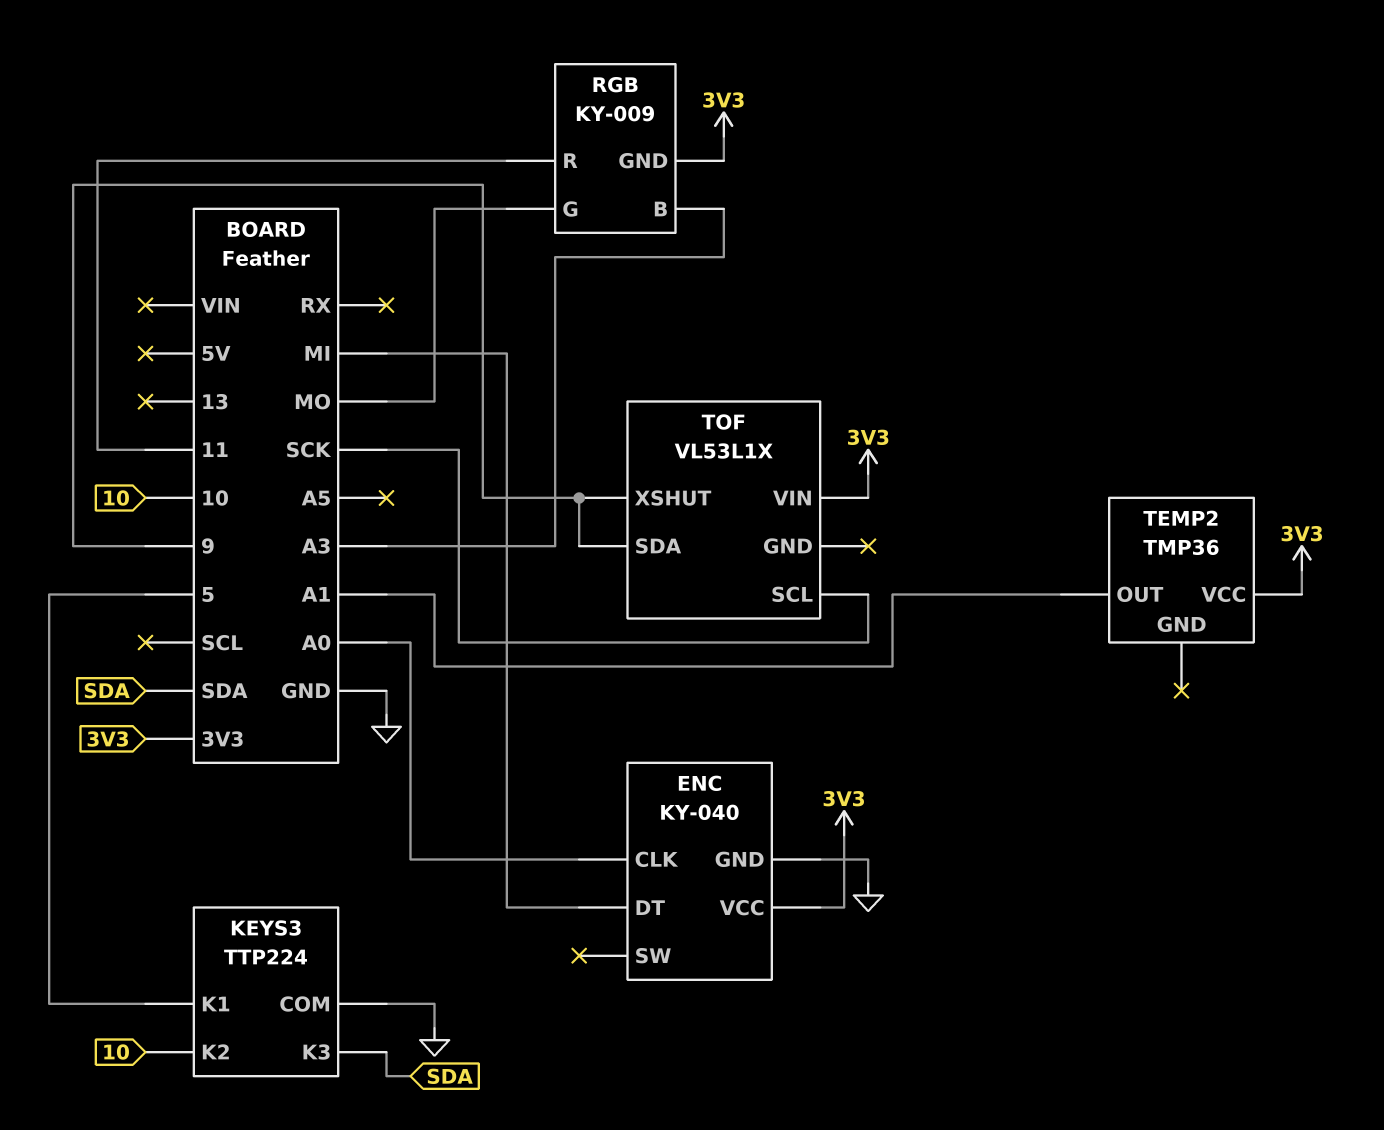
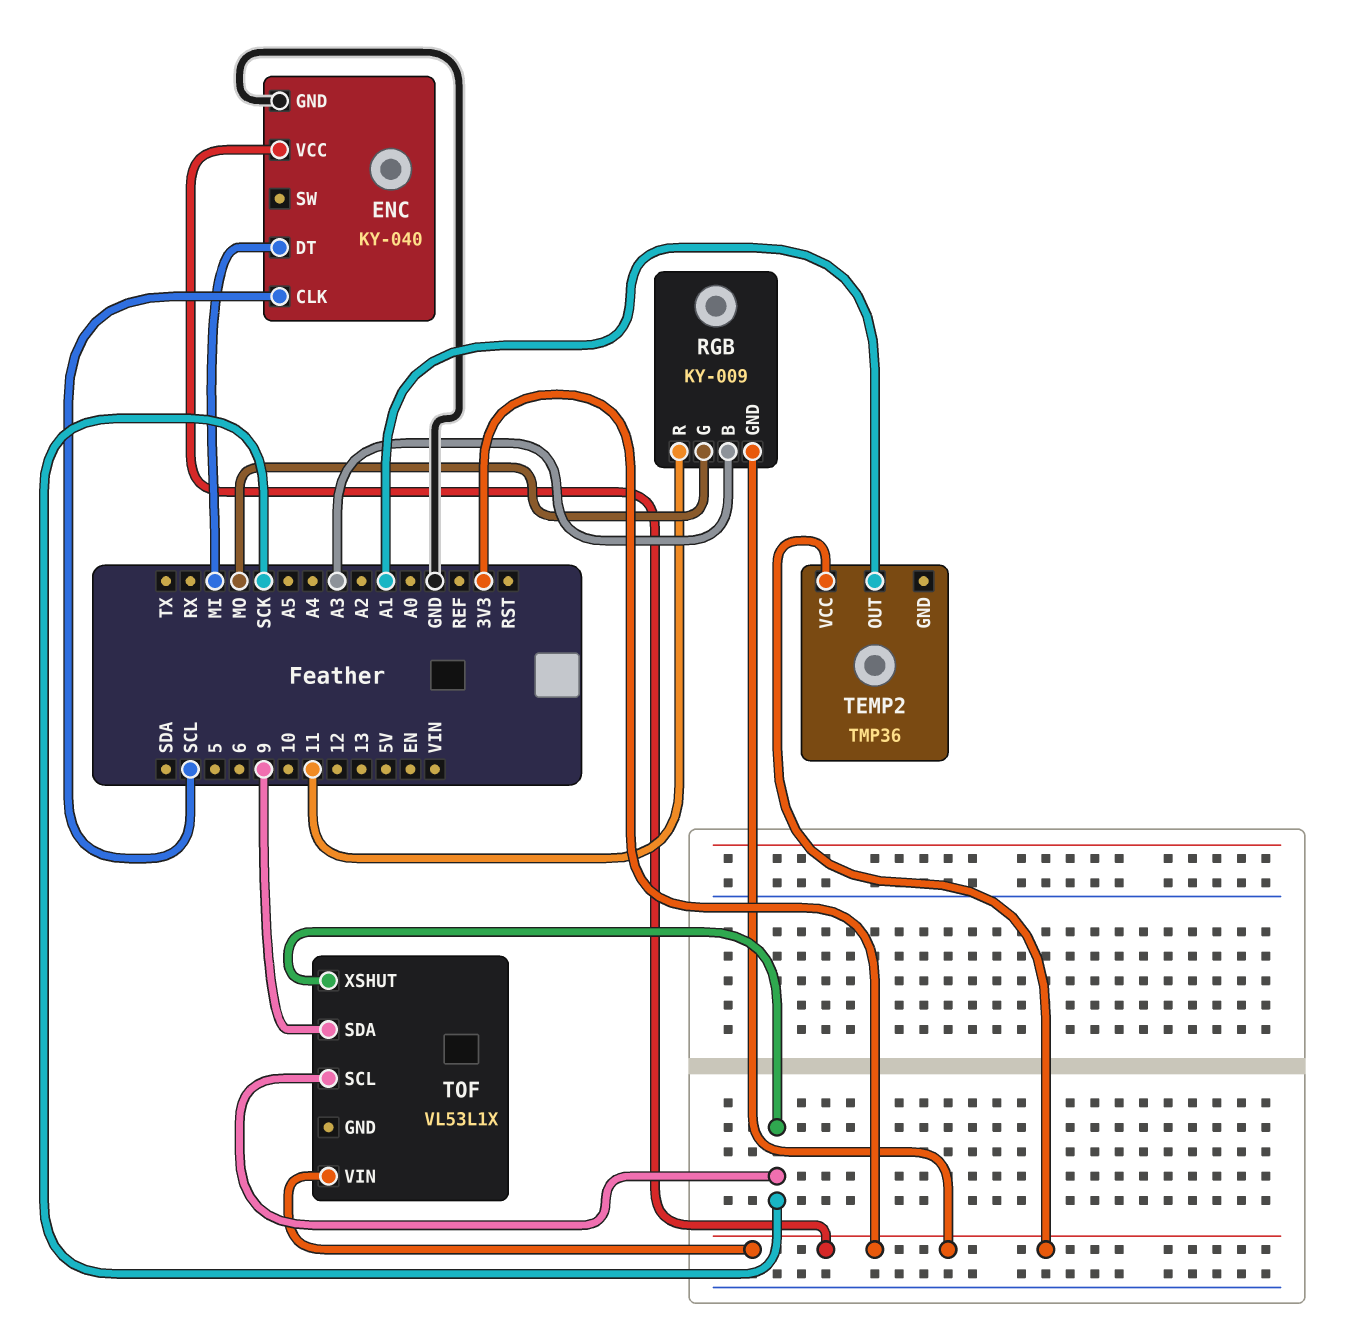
ENC pin CLK: A0 -> SCL
KEYS3: TTP224 -> none
KEYS3 pin COM: GND -> none
KEYS3 pin K1: 5 -> none
KEYS3 pin K2: 10 -> none
KEYS3 pin K3: SDA -> none
TOF pin XSHUT: 9 -> SCK

